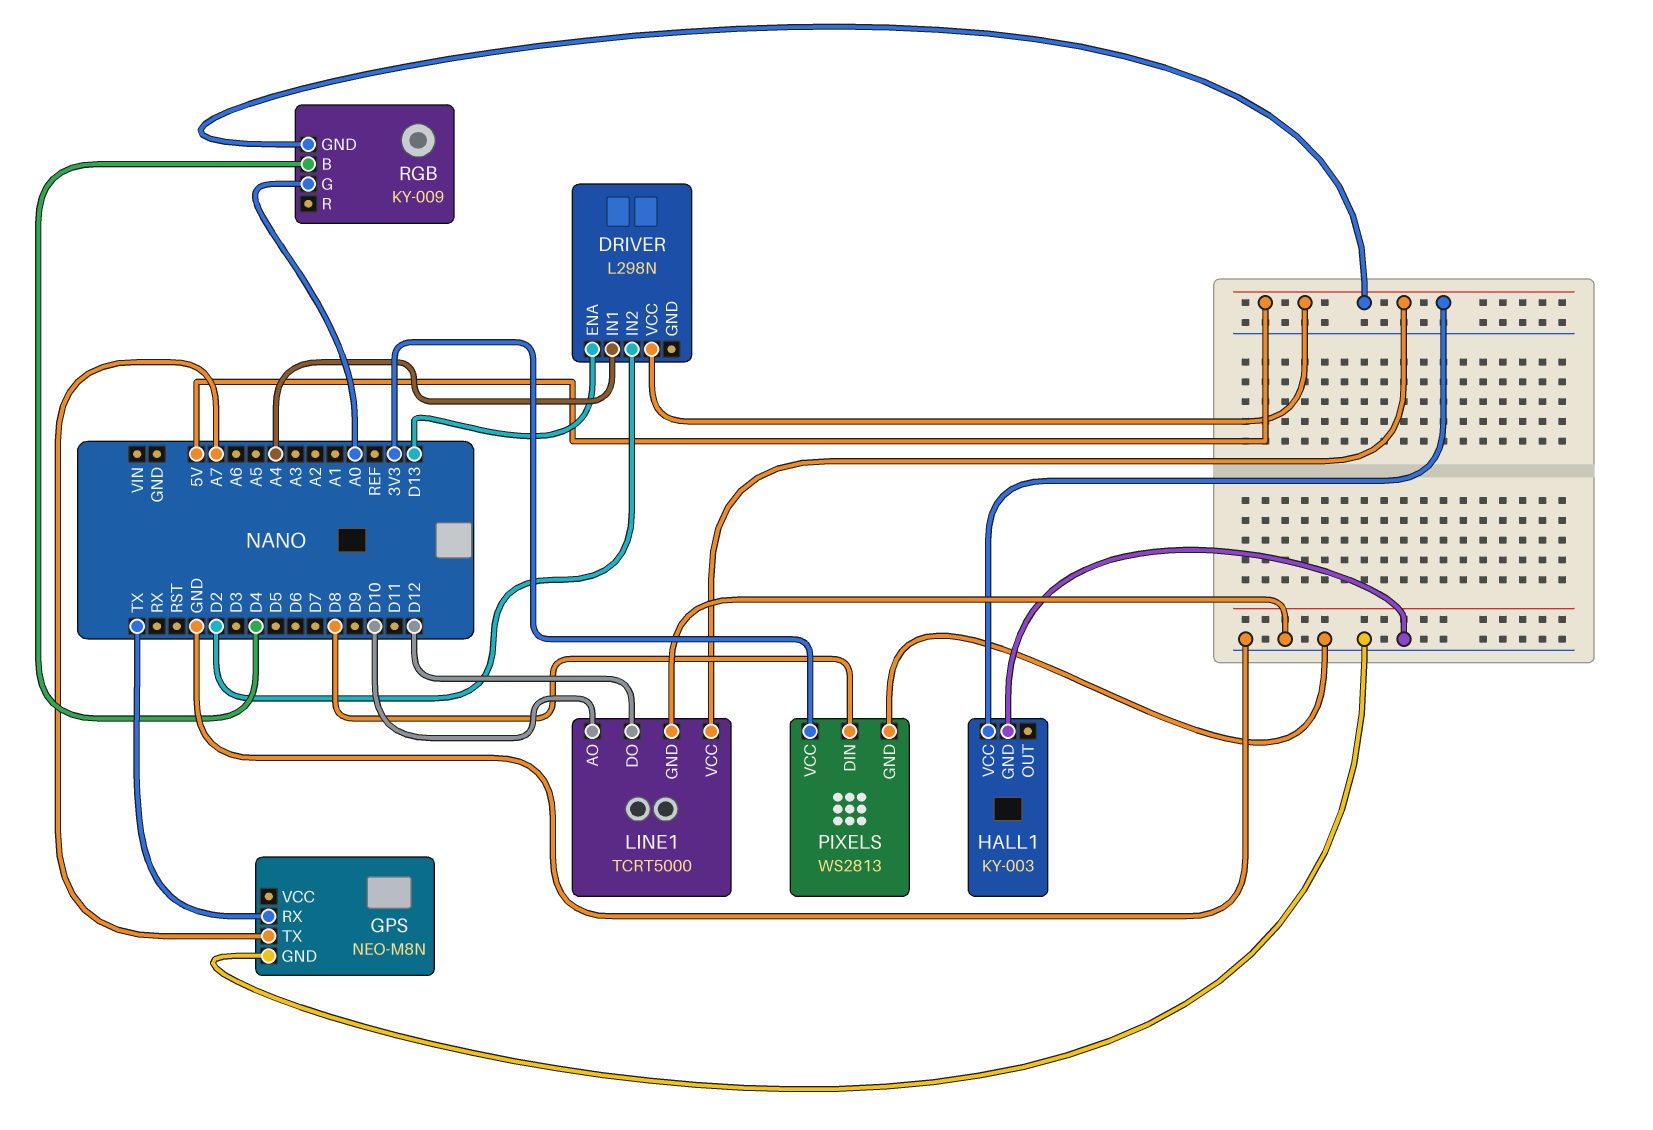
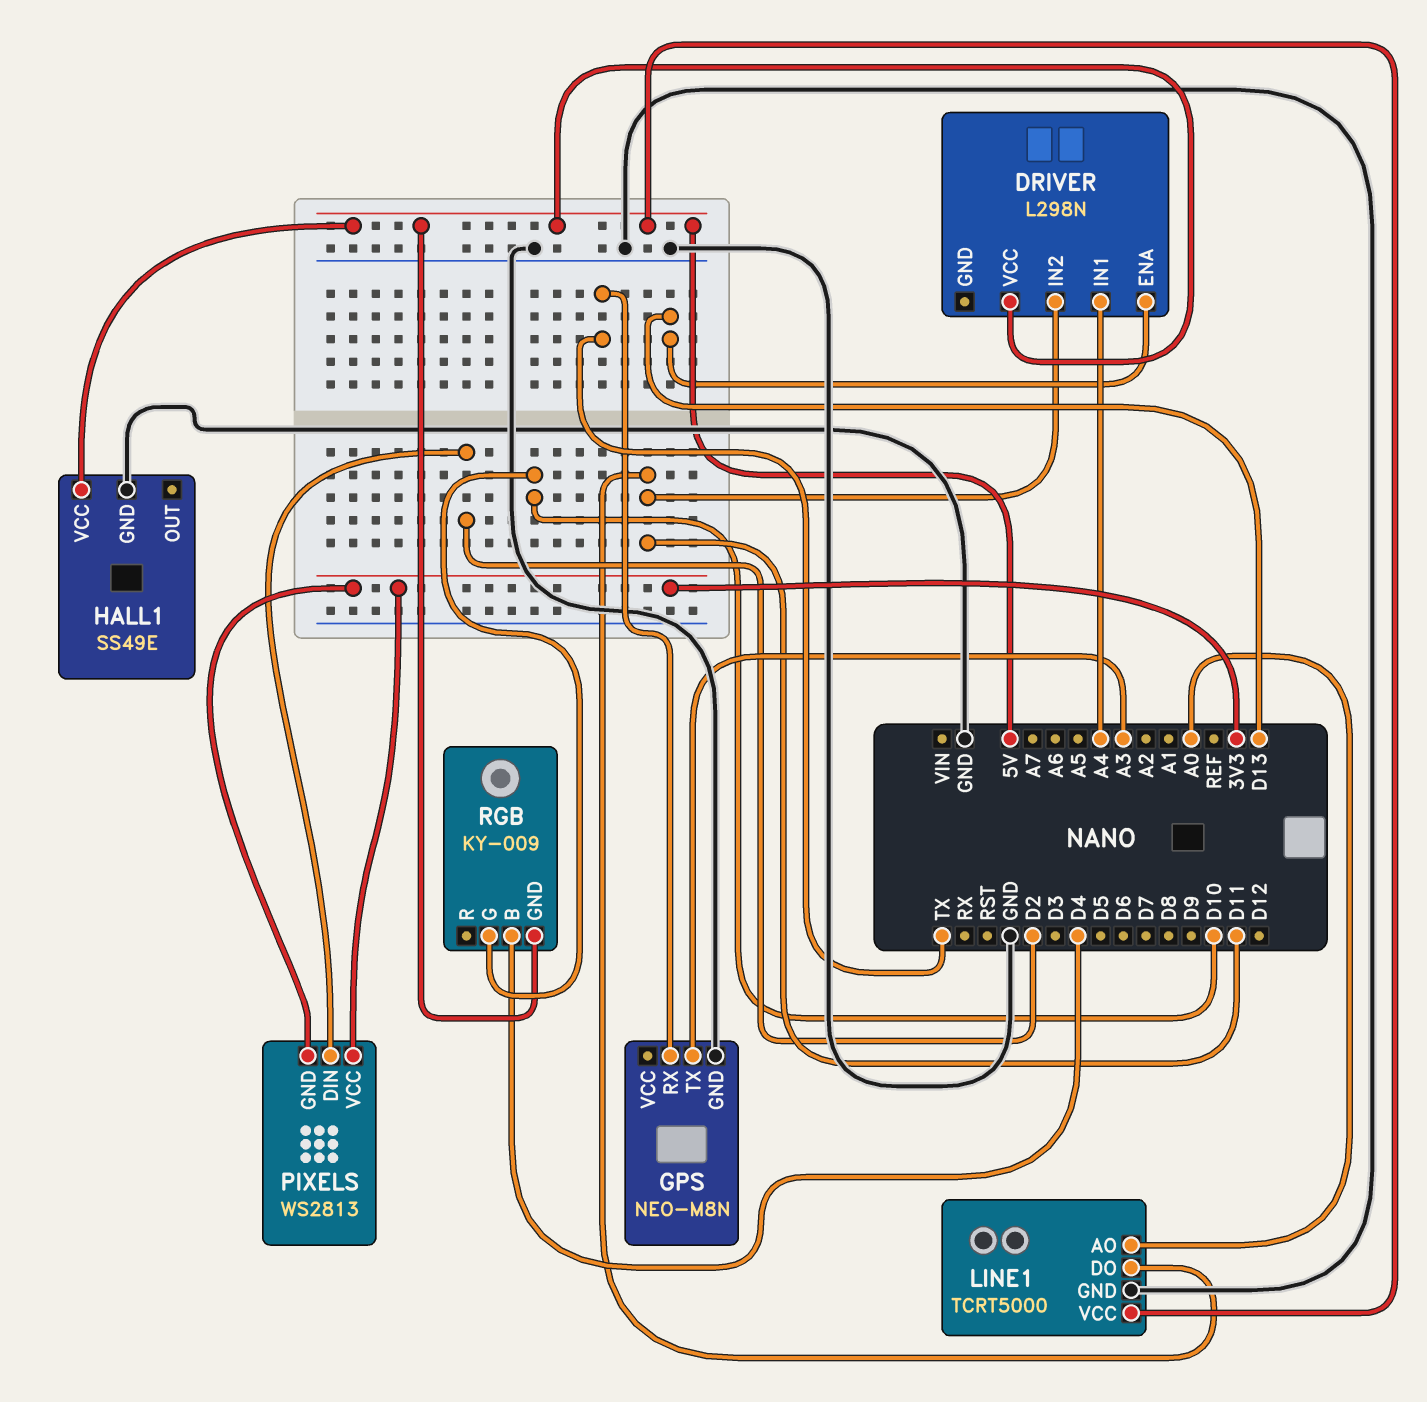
DRIVER pin IN2: D2 -> D11
GPS pin TX: A7 -> A3
HALL1: KY-003 -> SS49E
LINE1 pin AO: D10 -> A0
LINE1 pin DO: D12 -> D11
PIXELS pin DIN: D8 -> D2
PIXELS pin GND: GND -> 3V3
RGB pin G: A0 -> D10

